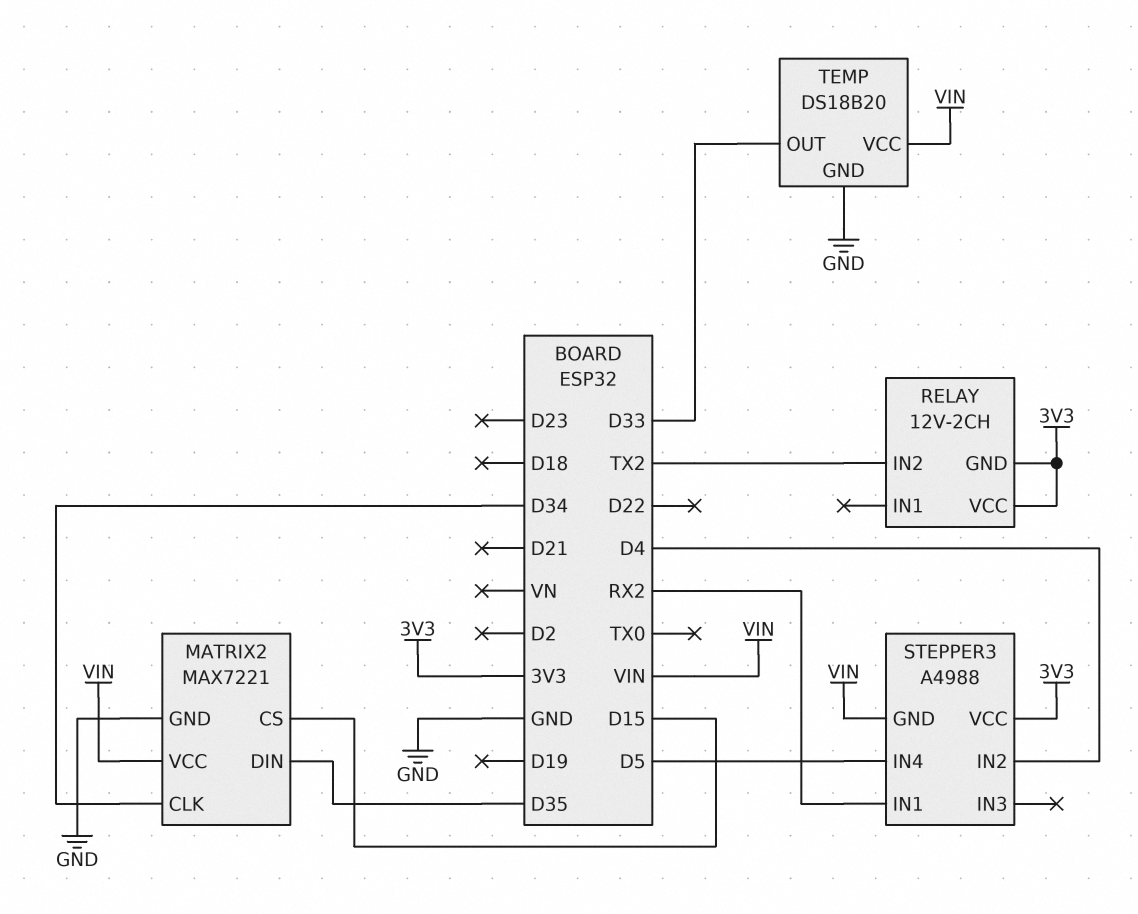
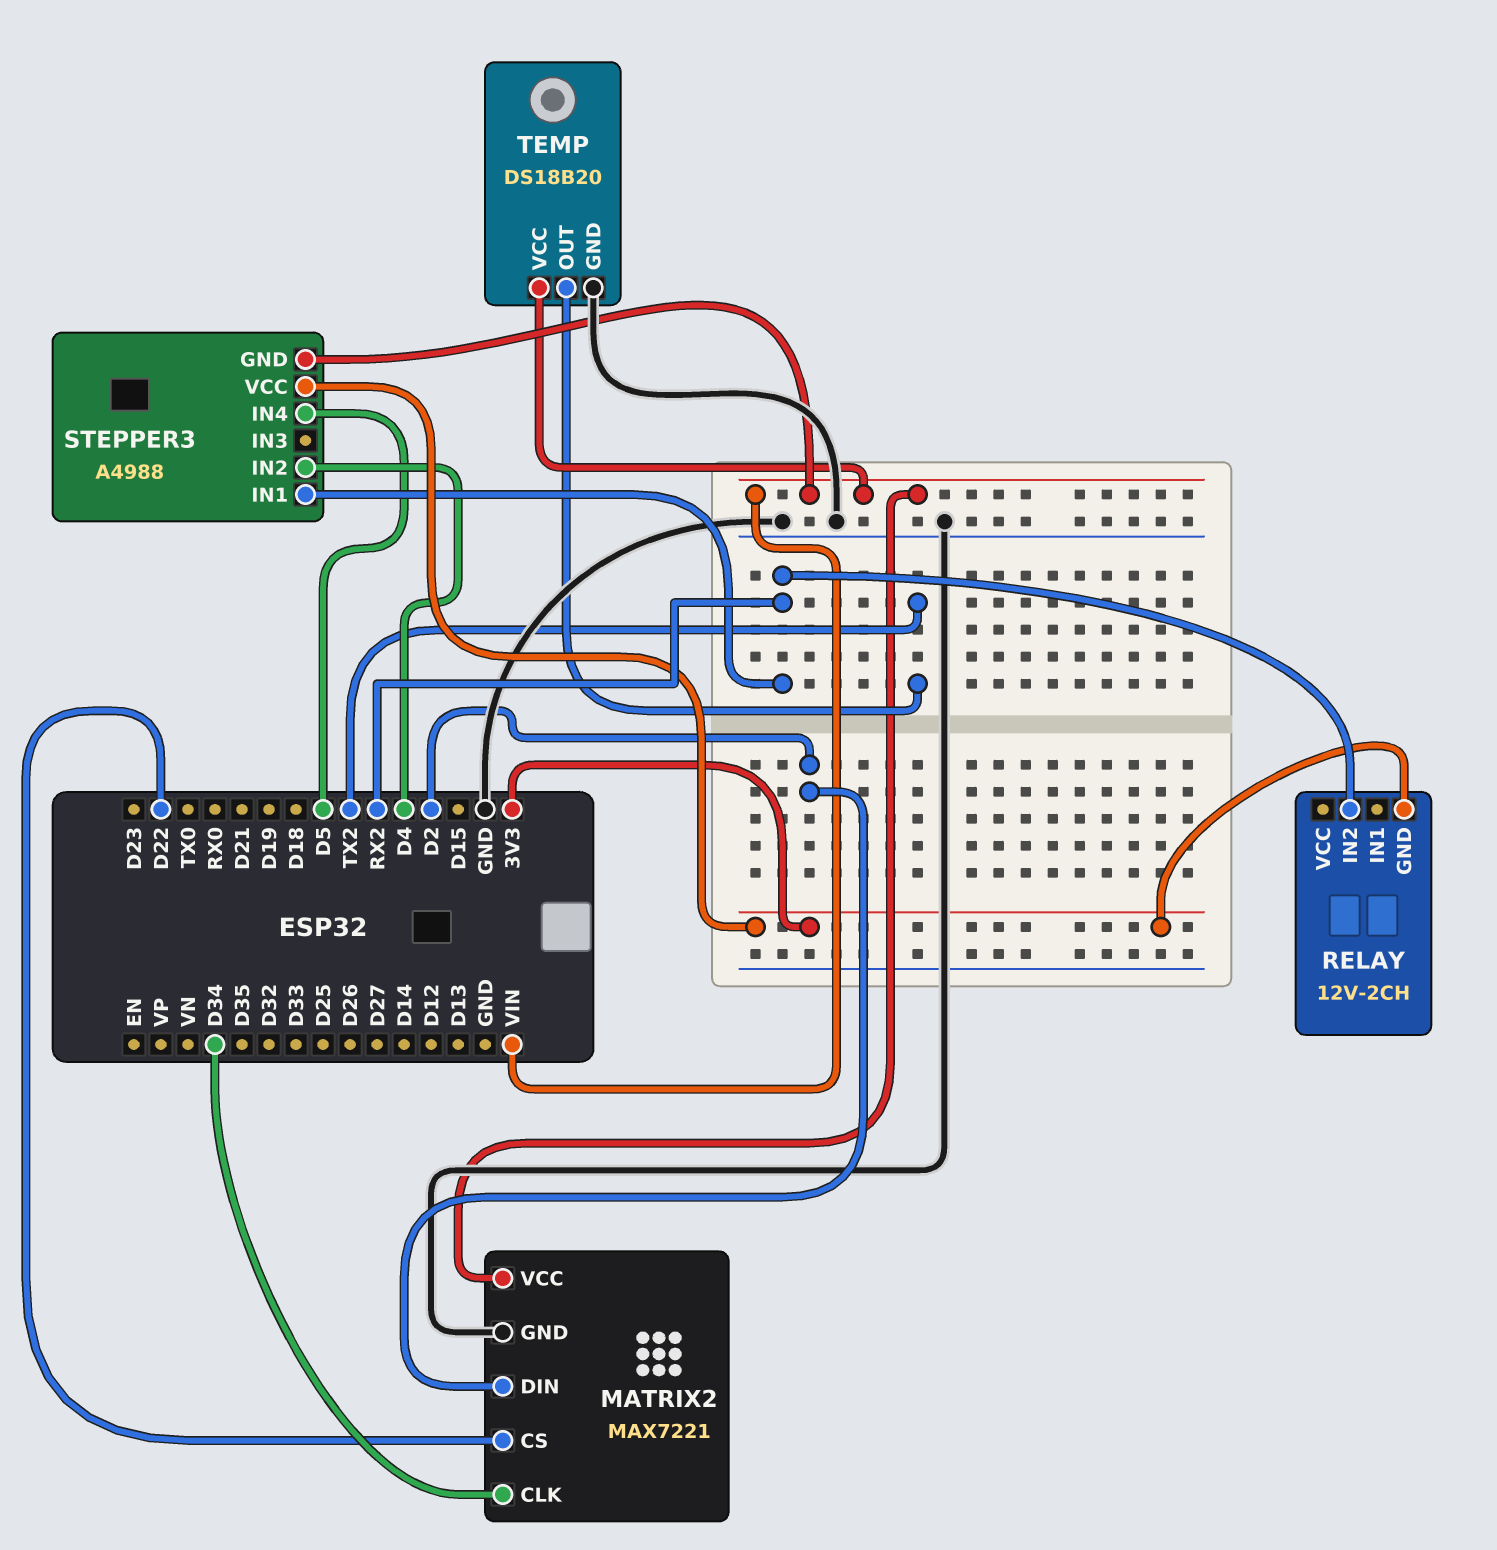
MATRIX2 pin CS: D15 -> D22
MATRIX2 pin DIN: D35 -> D2
RELAY pin IN2: TX2 -> RX2
RELAY pin VCC: 3V3 -> none
TEMP pin OUT: D33 -> TX2

